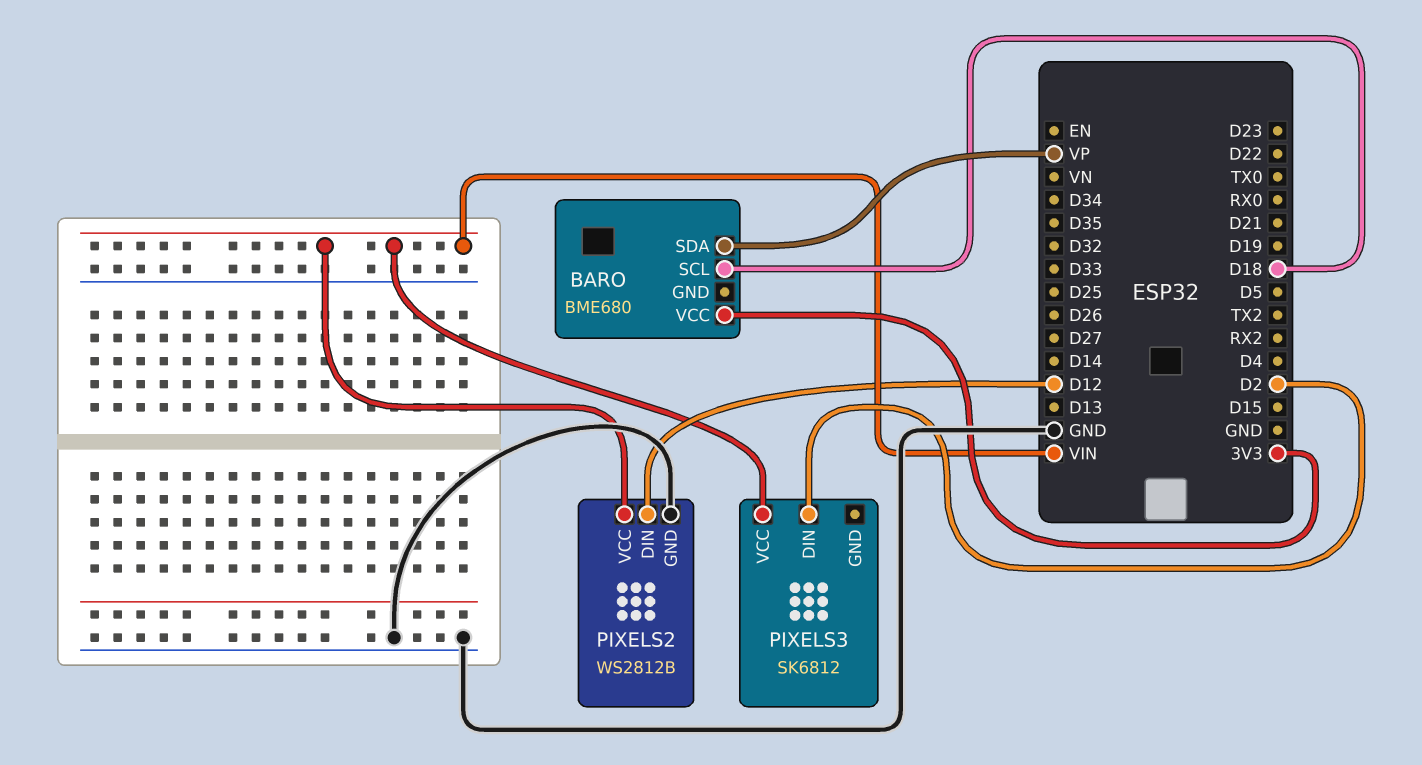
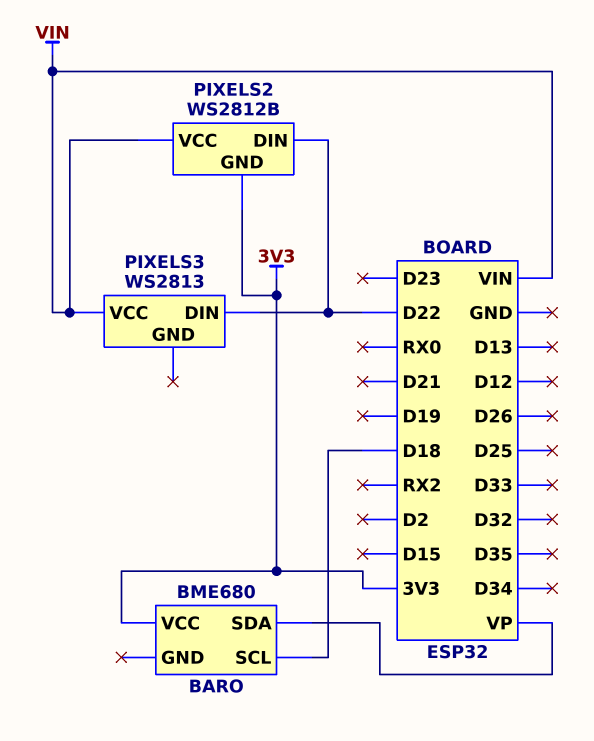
PIXELS2 pin DIN: D12 -> D22
PIXELS2 pin GND: GND -> 3V3
PIXELS3: SK6812 -> WS2813
PIXELS3 pin DIN: D2 -> D22

